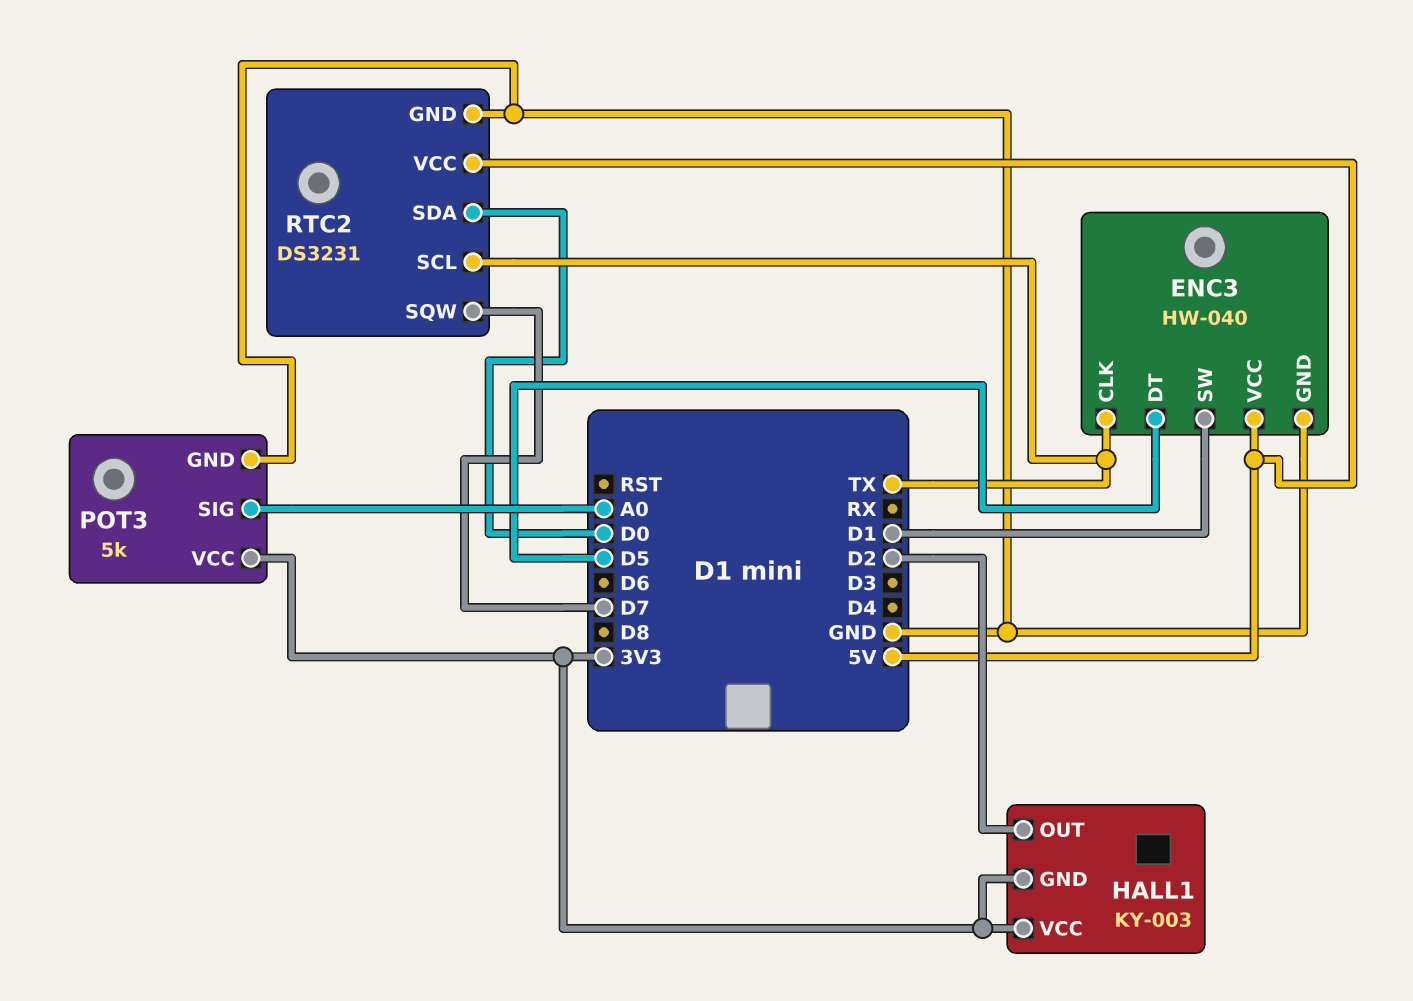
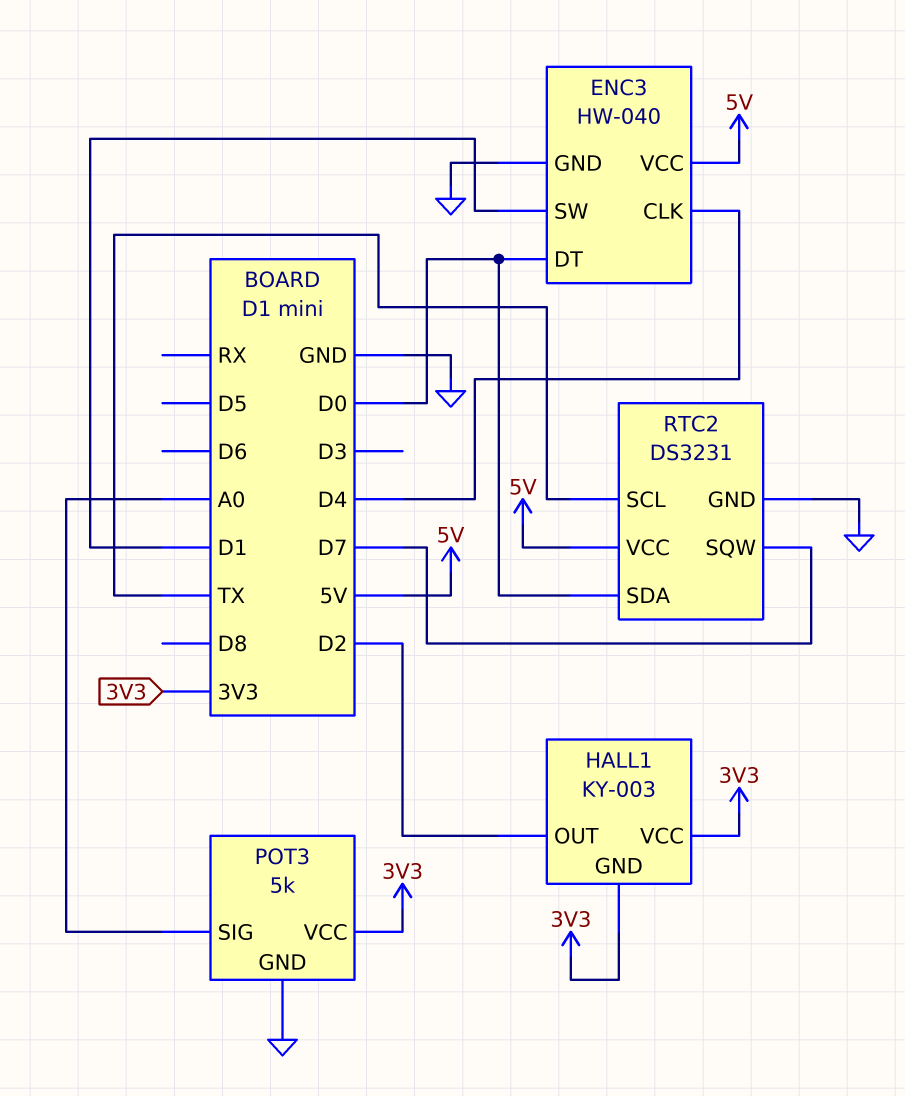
ENC3 pin CLK: TX -> D4
ENC3 pin DT: D5 -> D0

